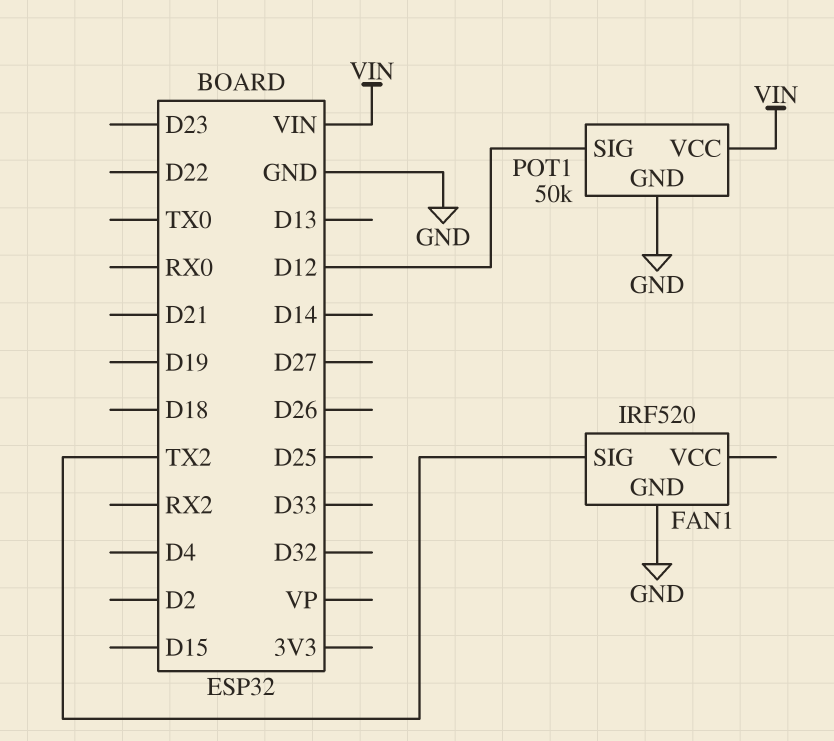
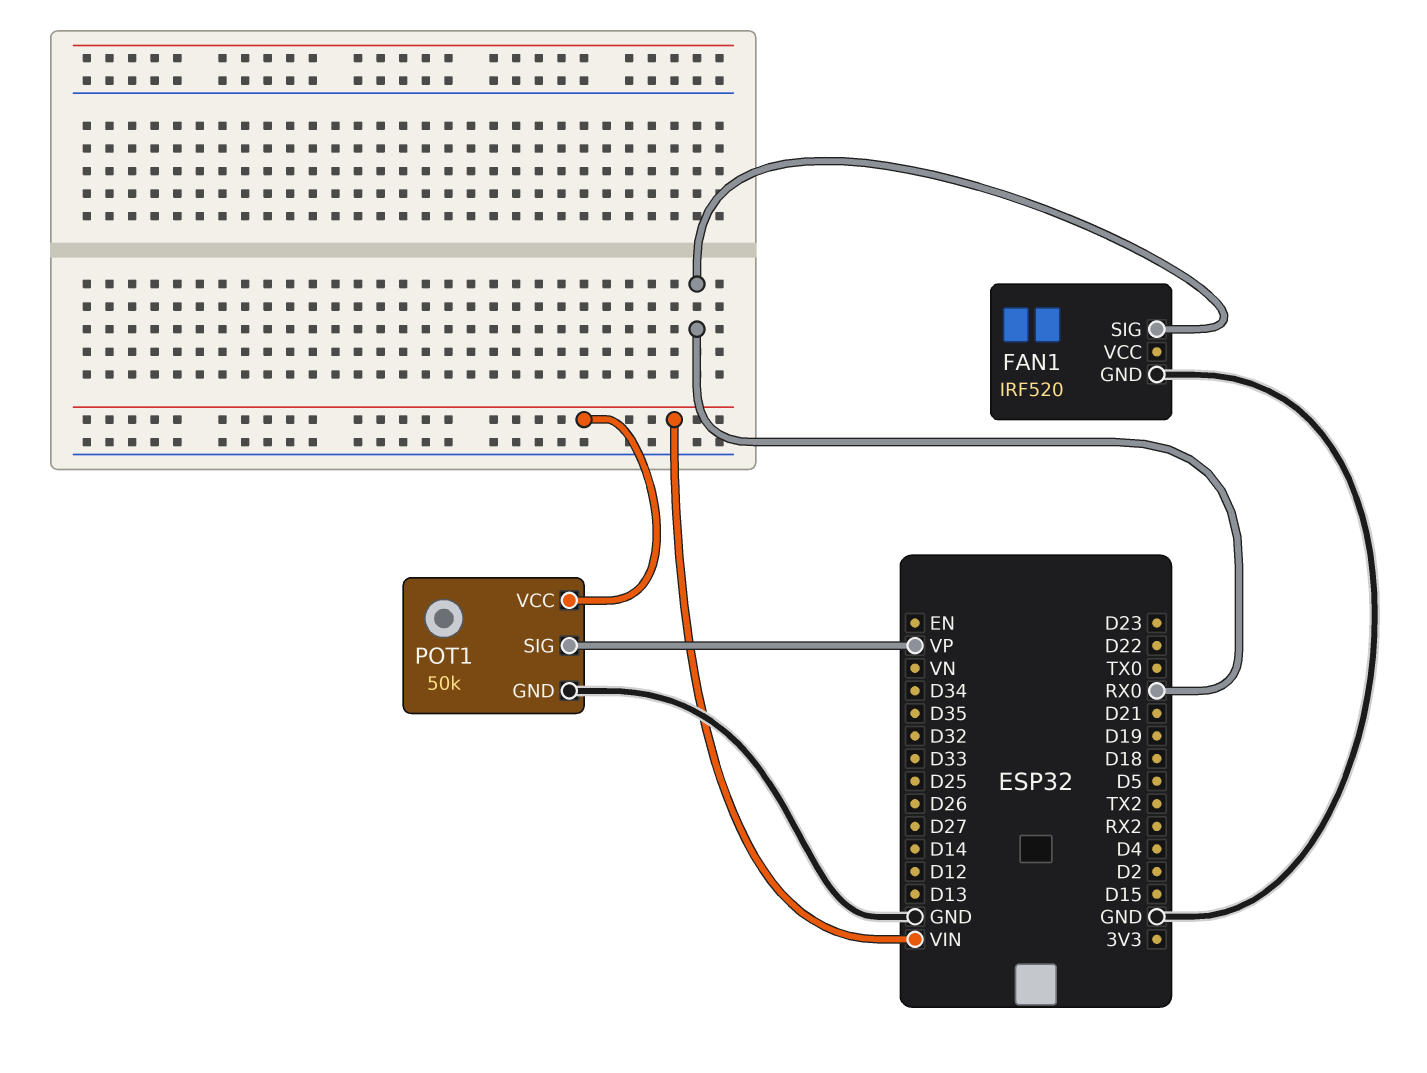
FAN1 pin SIG: TX2 -> RX0
POT1 pin SIG: D12 -> VP

